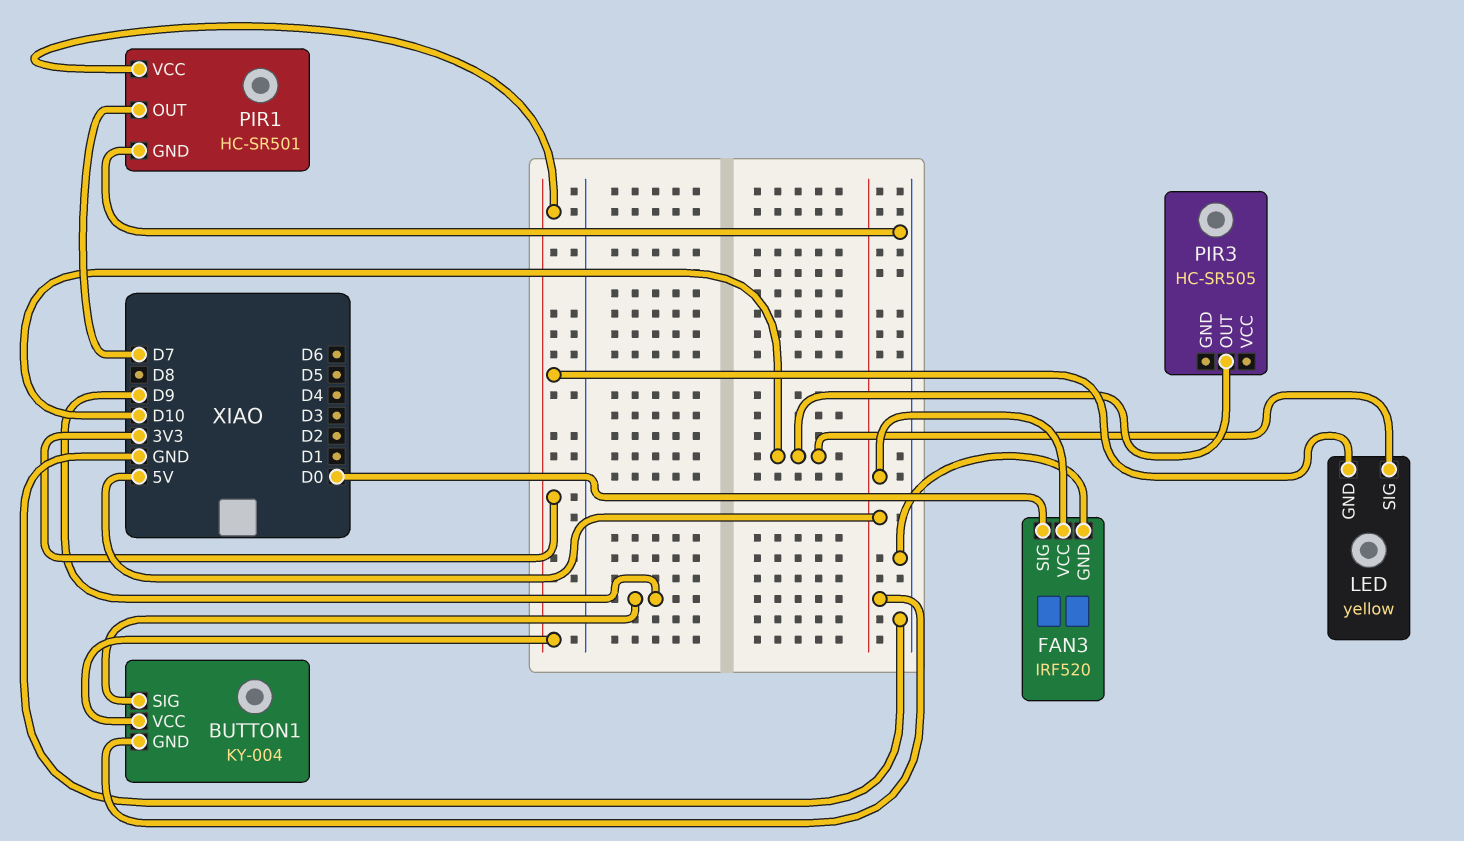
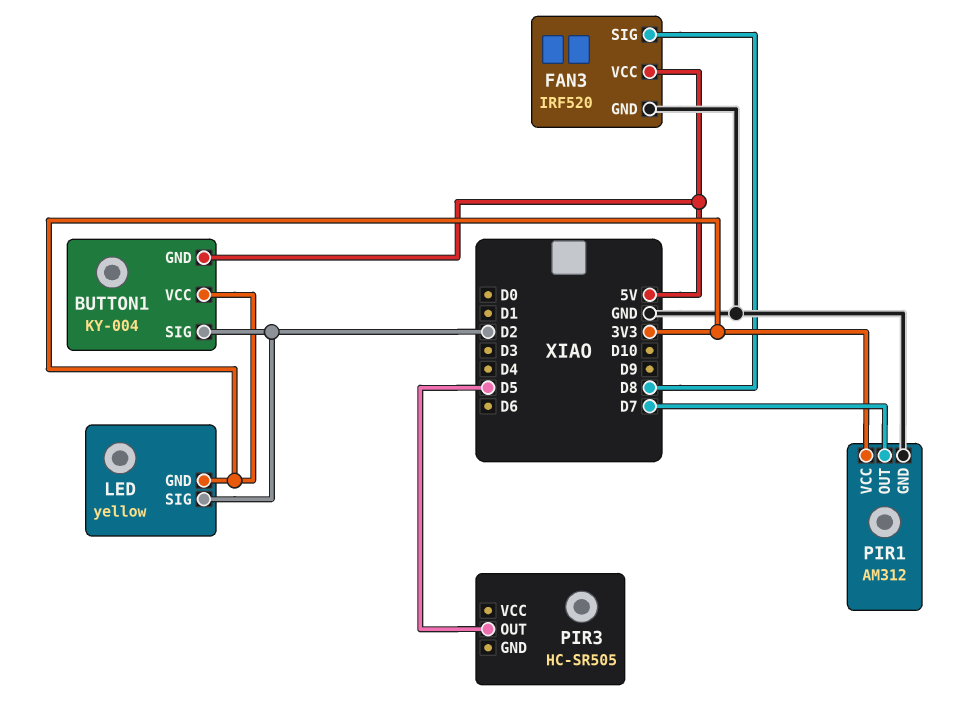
BUTTON1 pin SIG: D9 -> D2
FAN3 pin SIG: D0 -> D8
LED pin SIG: D10 -> D2
PIR1: HC-SR501 -> AM312
PIR3 pin OUT: D10 -> D5

